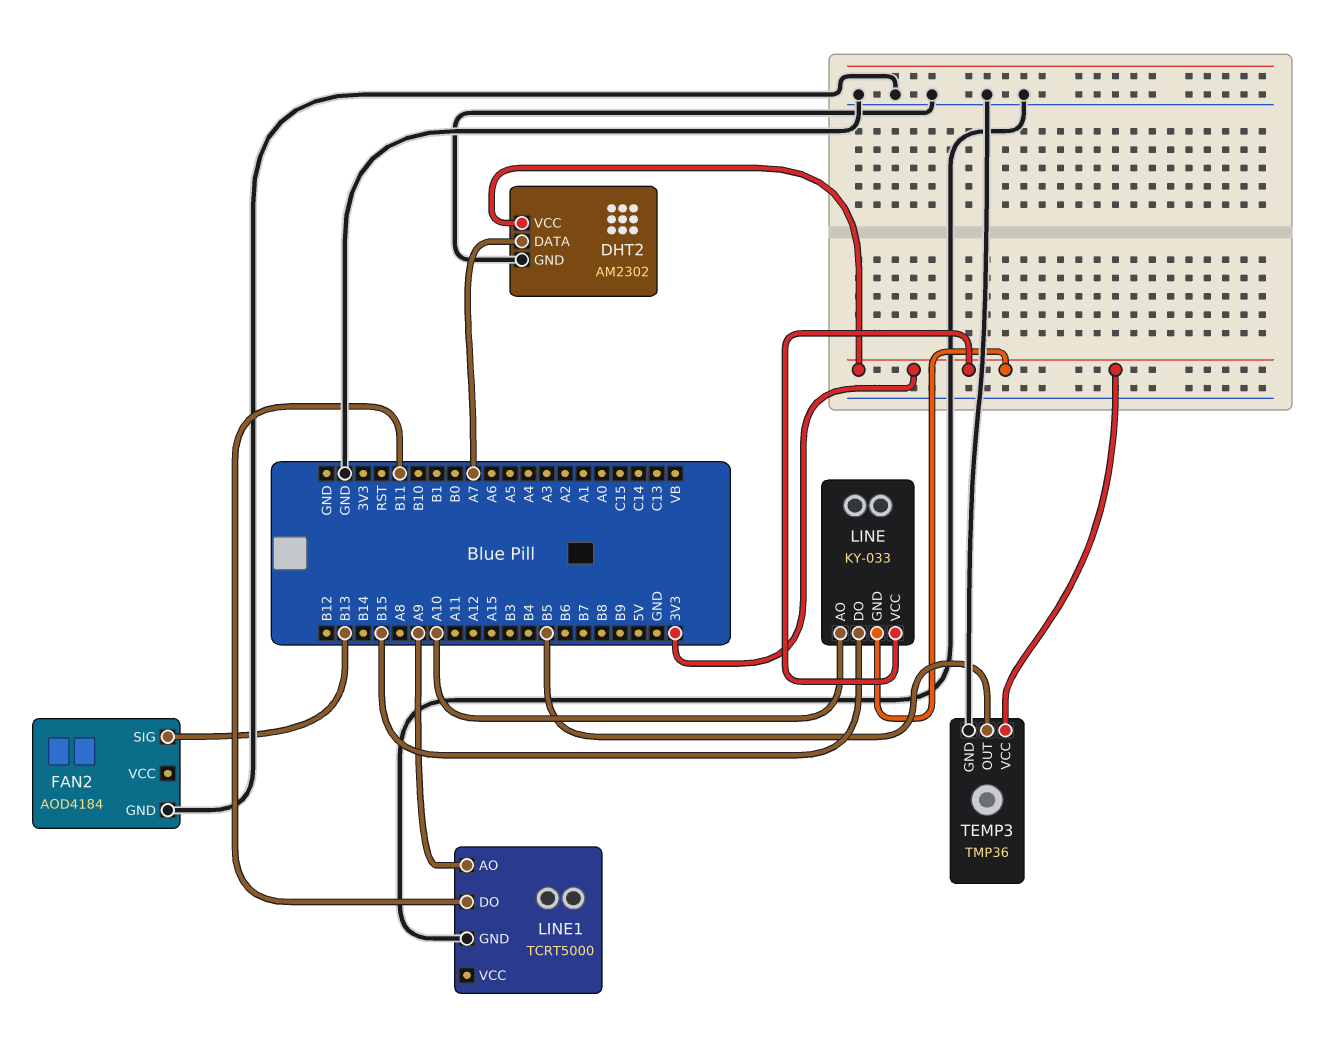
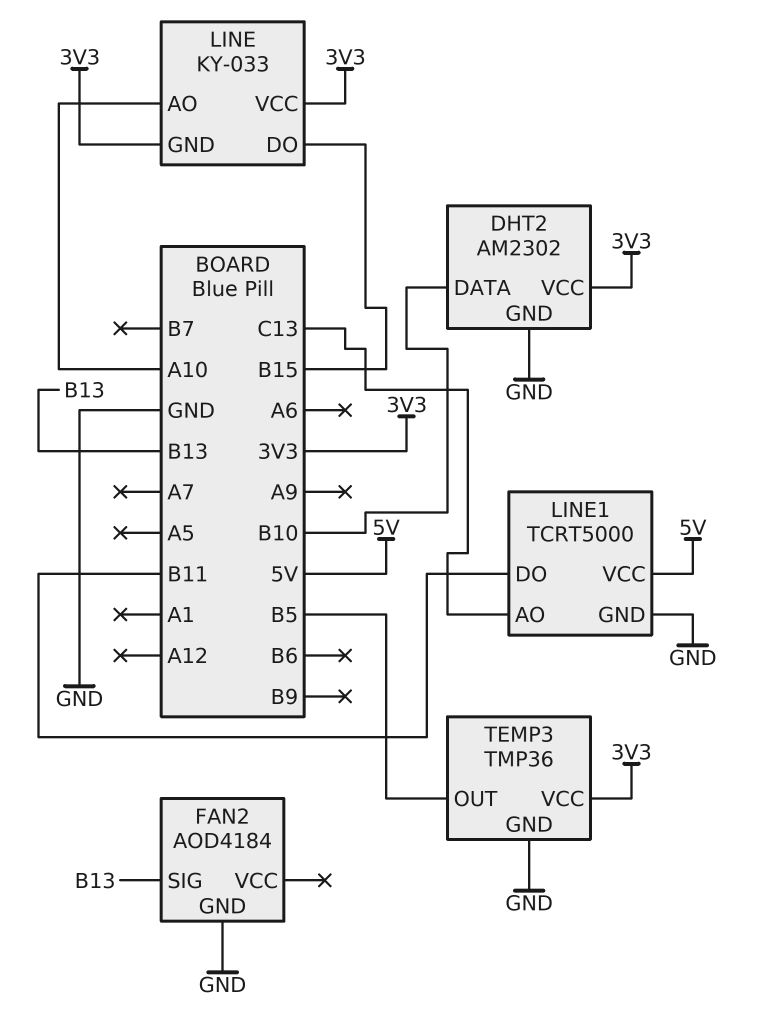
DHT2 pin DATA: A7 -> B10
LINE1 pin AO: A9 -> C13
LINE1 pin VCC: none -> 5V

